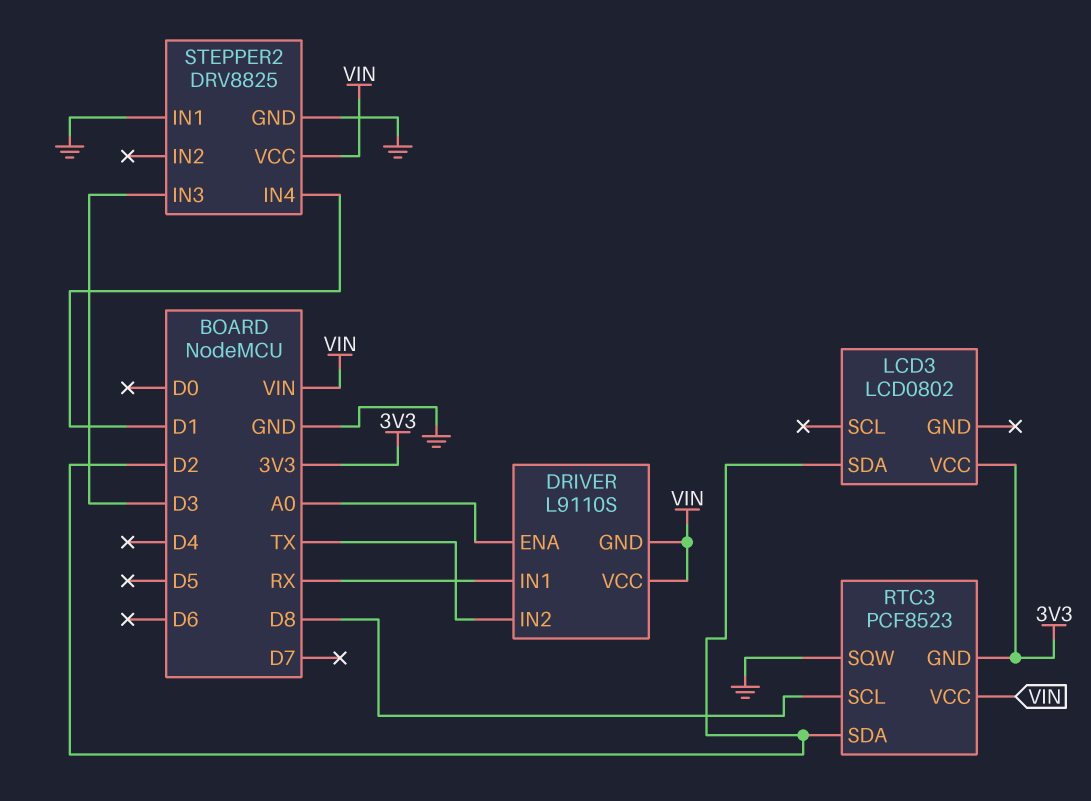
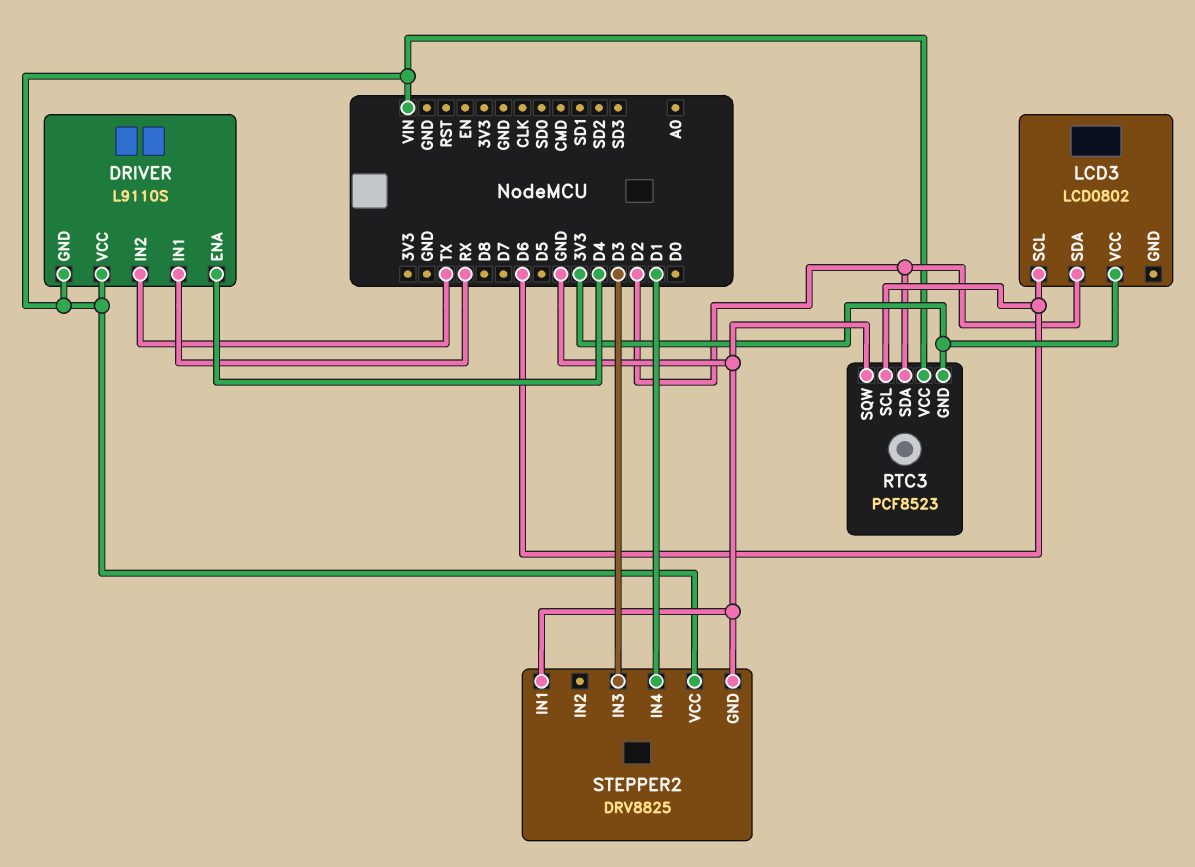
DRIVER pin ENA: A0 -> D4
LCD3 pin SCL: none -> D6
RTC3 pin SCL: D8 -> D6

